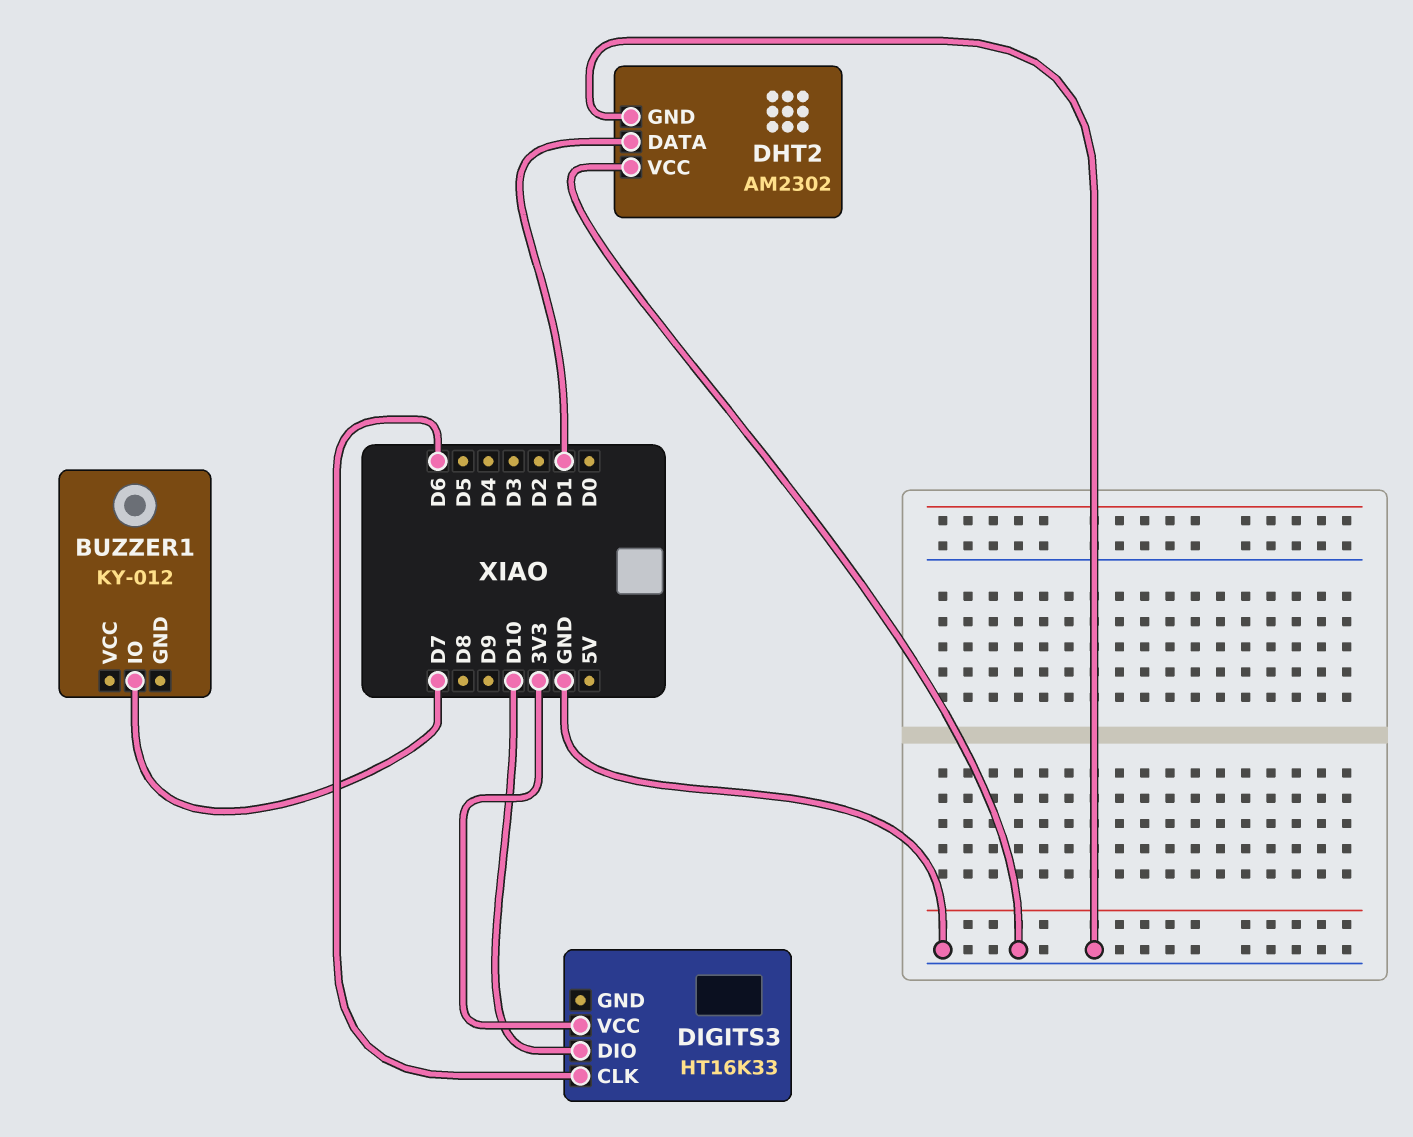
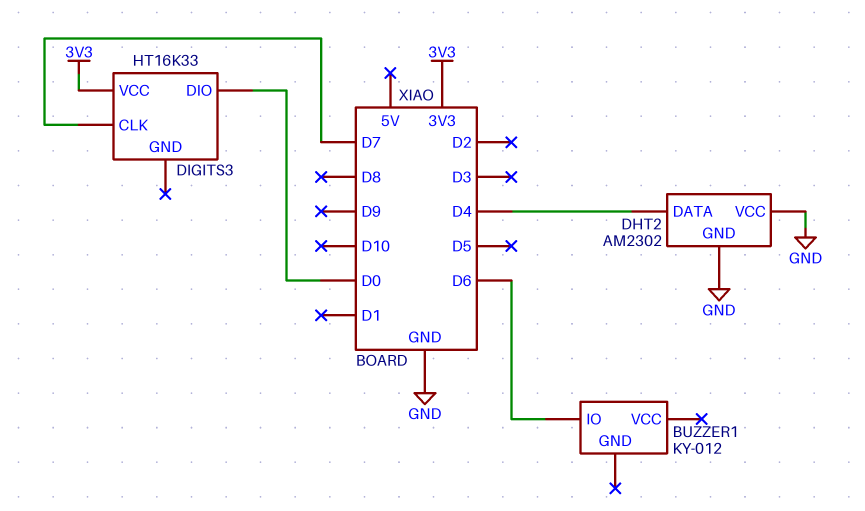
BUZZER1 pin IO: D7 -> D6
DHT2 pin DATA: D1 -> D4
DIGITS3 pin CLK: D6 -> D7
DIGITS3 pin DIO: D10 -> D0

